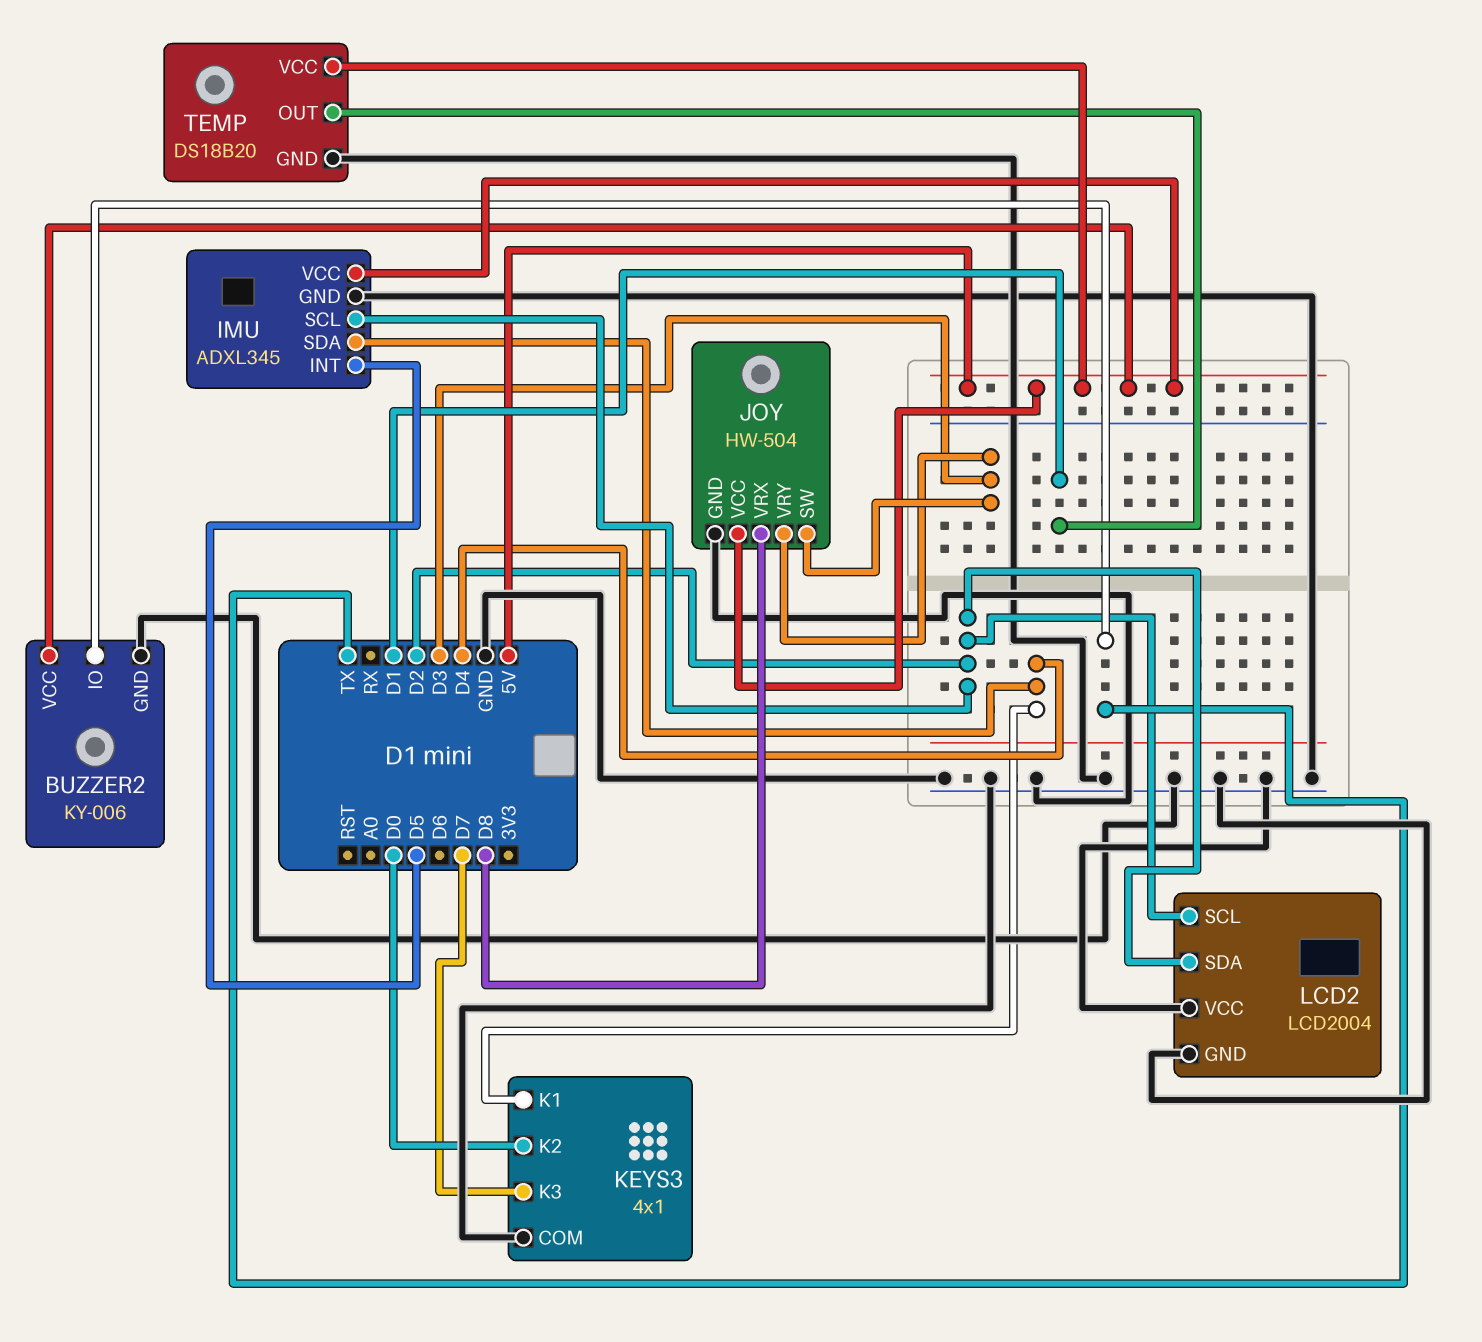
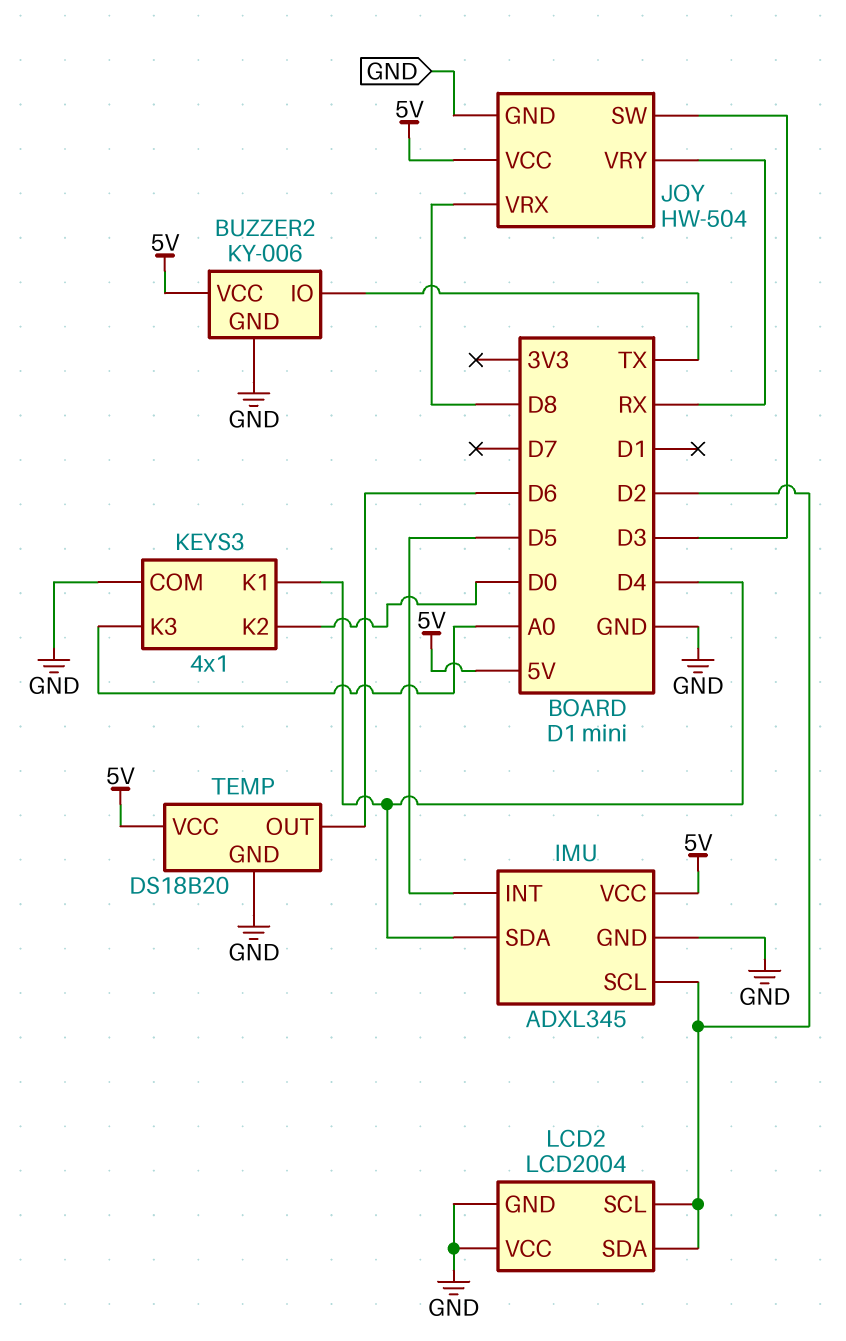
JOY pin VRY: D3 -> RX
KEYS3 pin K3: D7 -> A0
TEMP pin OUT: D1 -> D6

